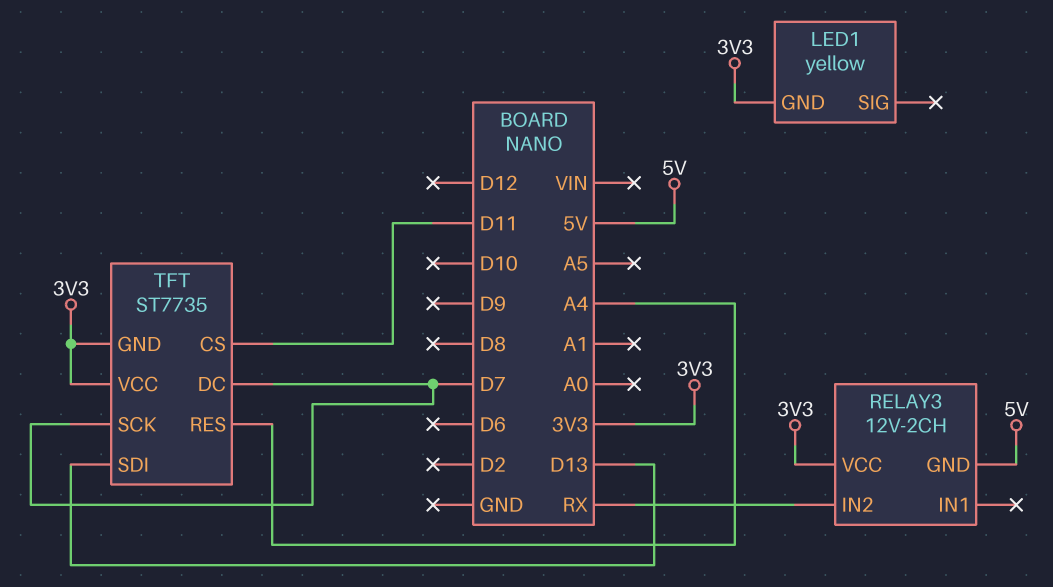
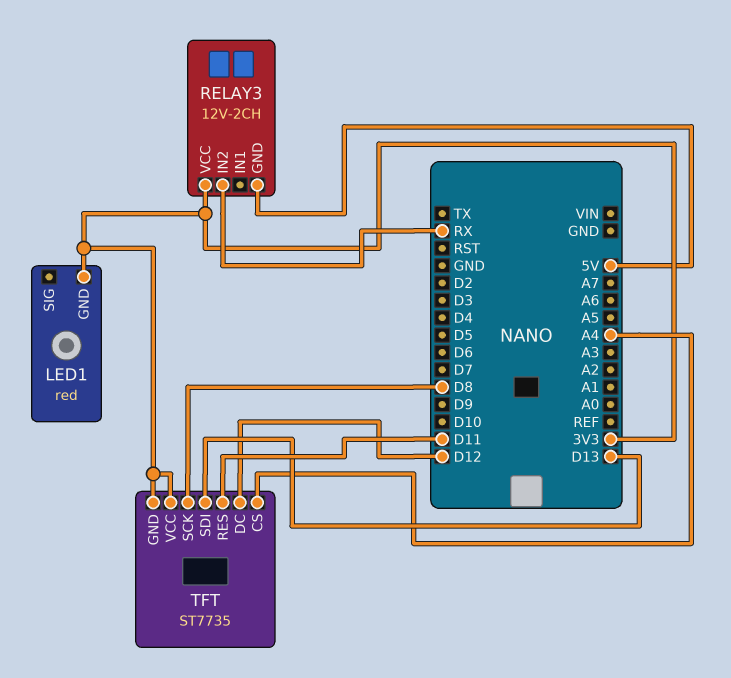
LED1: yellow -> red
TFT pin CS: D11 -> A4
TFT pin DC: D7 -> D12
TFT pin RES: A4 -> D11
TFT pin SCK: D7 -> D8

